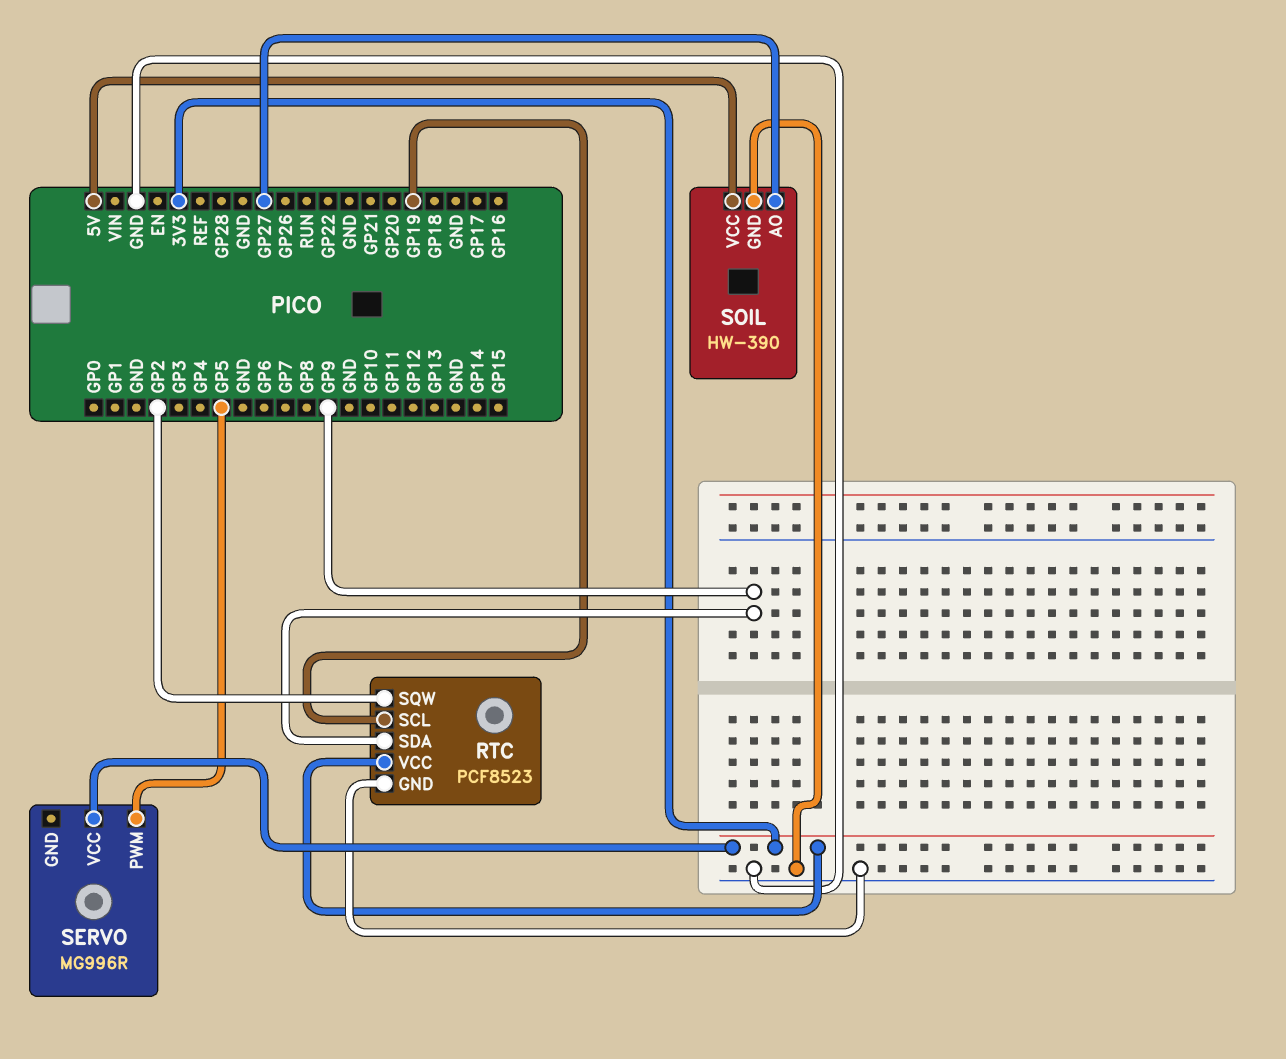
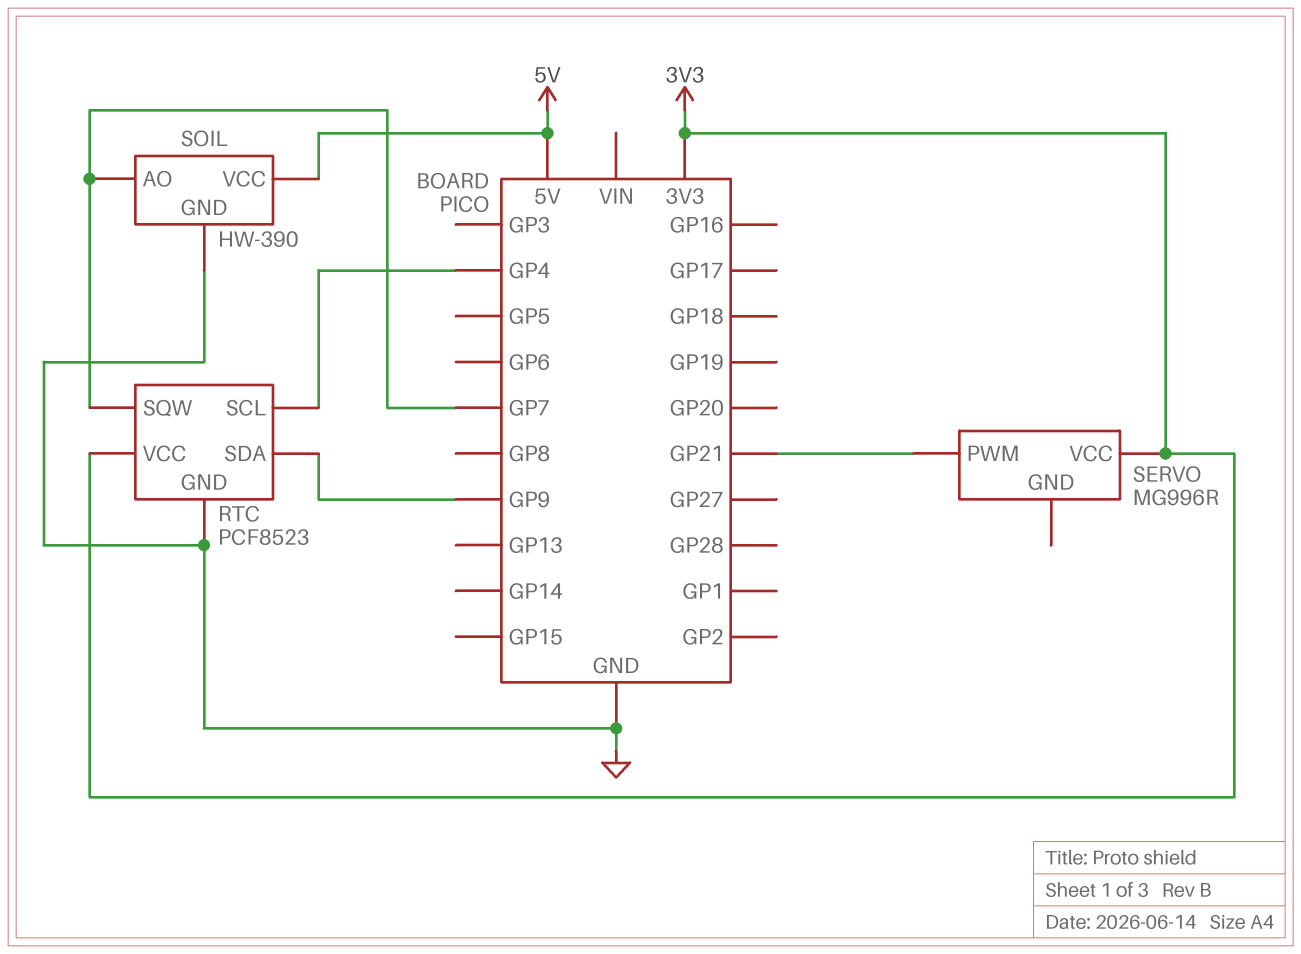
RTC pin SCL: GP19 -> GP4
RTC pin SQW: GP2 -> GP7
SERVO pin PWM: GP5 -> GP21
SOIL pin AO: GP27 -> GP7

